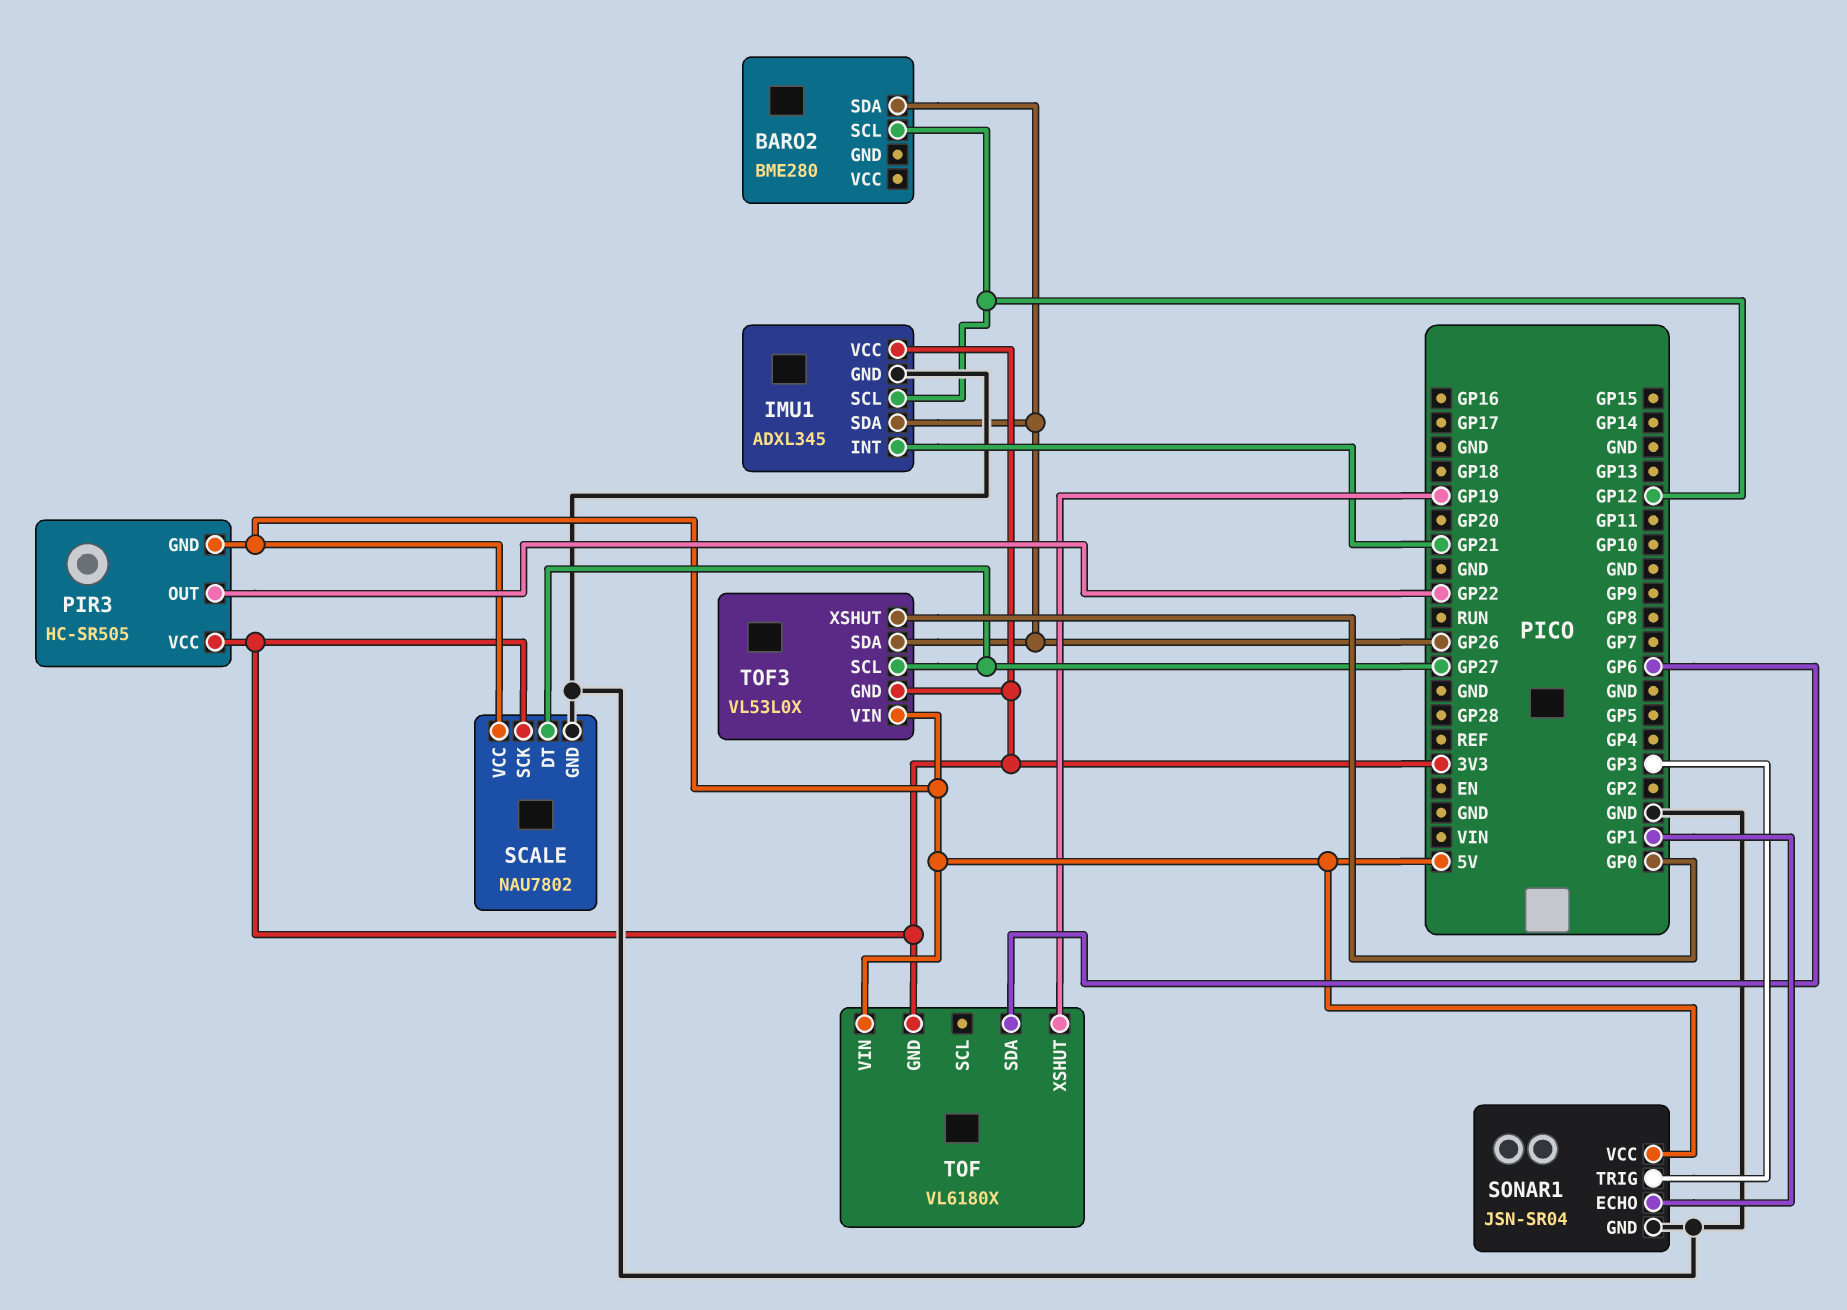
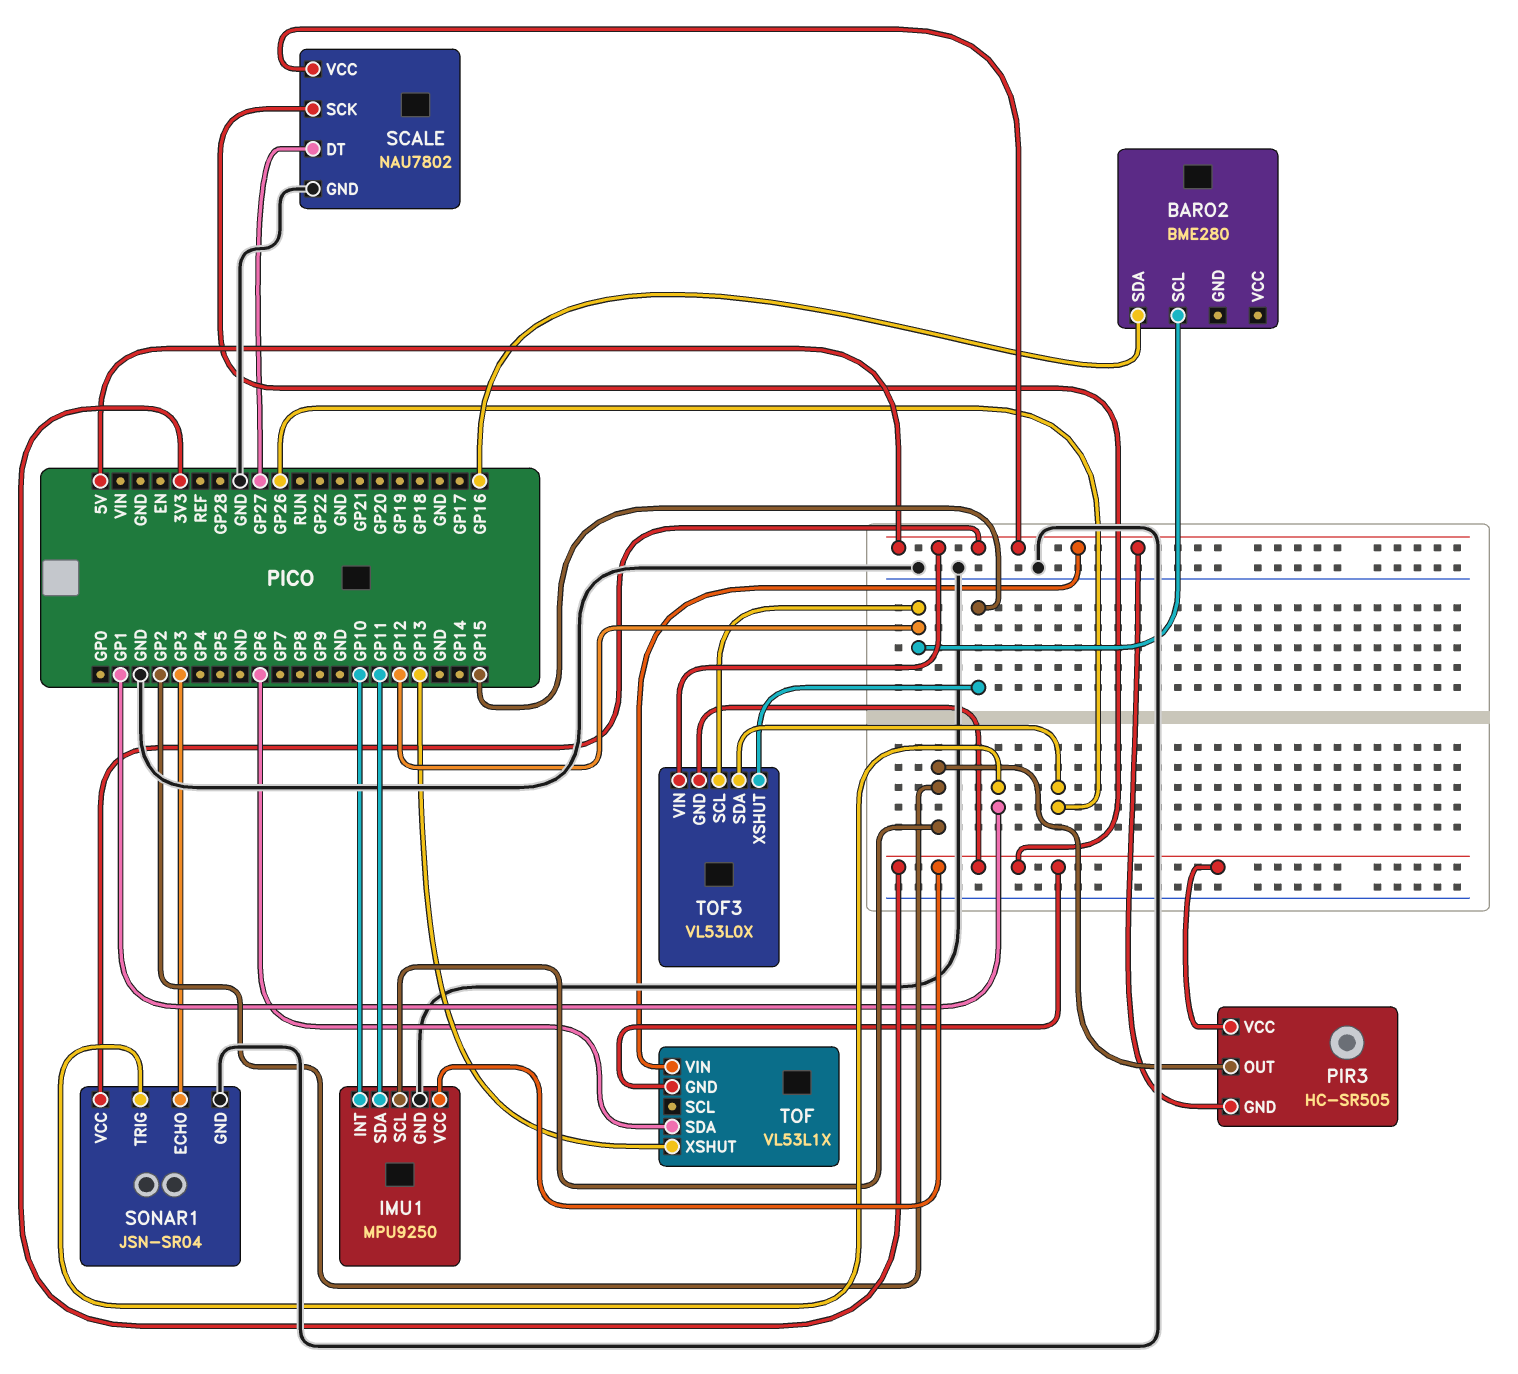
BARO2 pin SDA: GP26 -> GP16
IMU1: ADXL345 -> MPU9250
IMU1 pin INT: GP21 -> GP10
IMU1 pin SCL: GP12 -> GP2
IMU1 pin SDA: GP26 -> GP11
PIR3 pin OUT: GP22 -> GP2
SONAR1 pin ECHO: GP1 -> GP3
SONAR1 pin TRIG: GP3 -> GP1
TOF: VL6180X -> VL53L1X
TOF pin XSHUT: GP19 -> GP13
TOF3 pin SCL: GP27 -> GP12
TOF3 pin XSHUT: GP0 -> GP15

